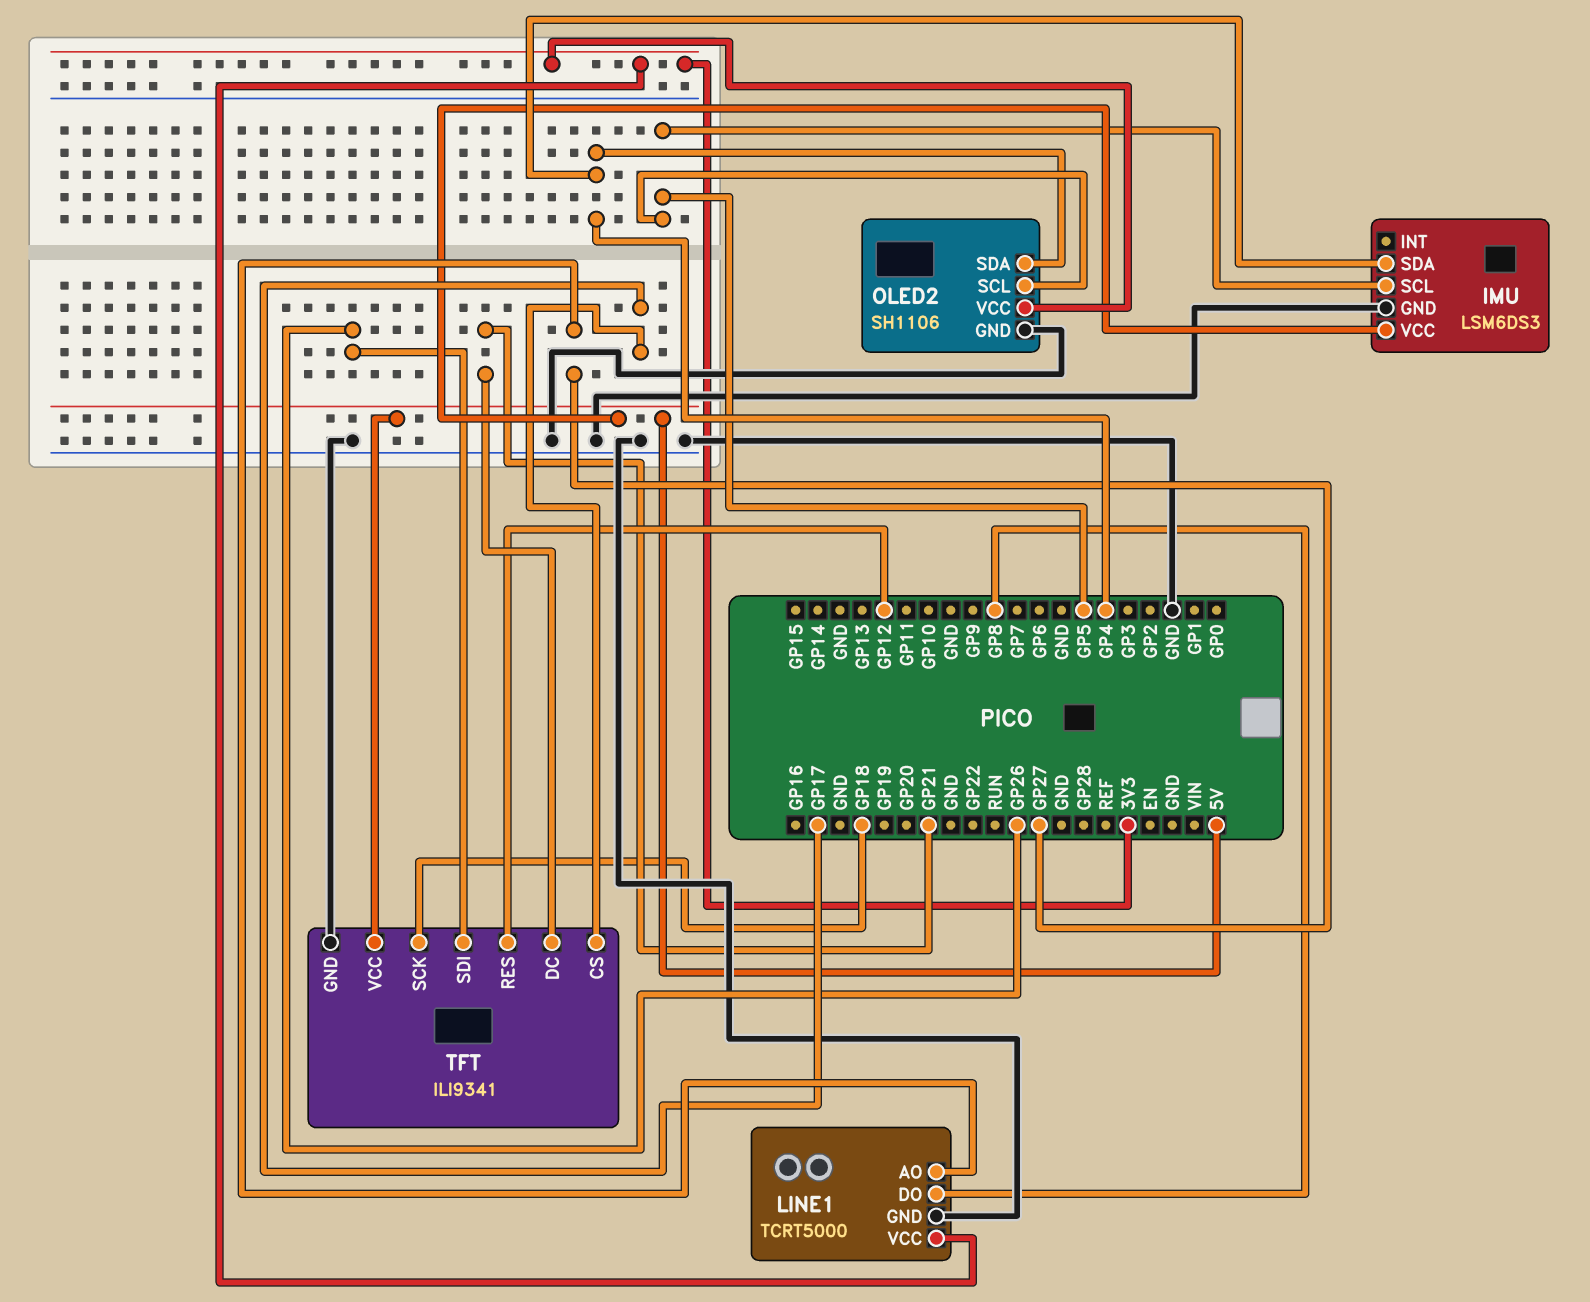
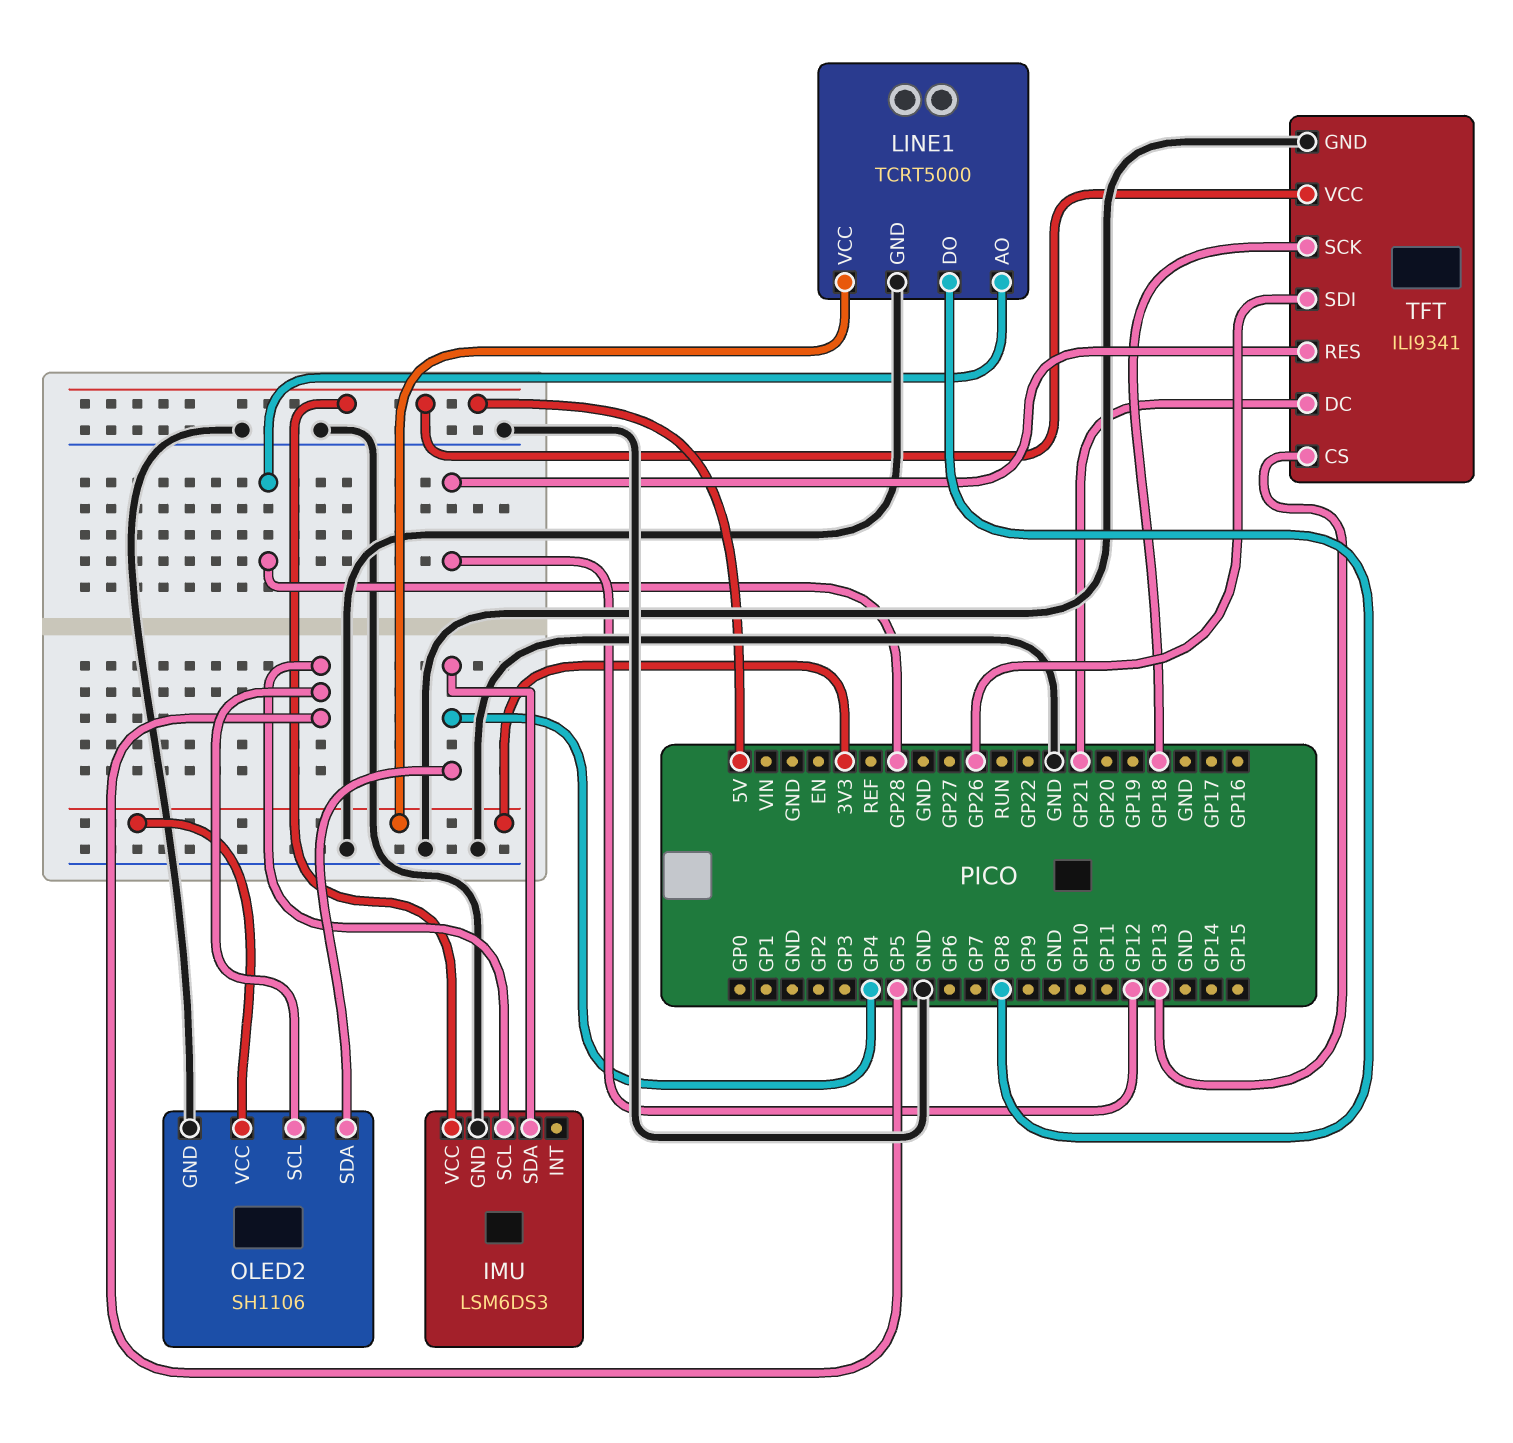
LINE1 pin AO: GP27 -> GP28
TFT pin CS: GP17 -> GP13

